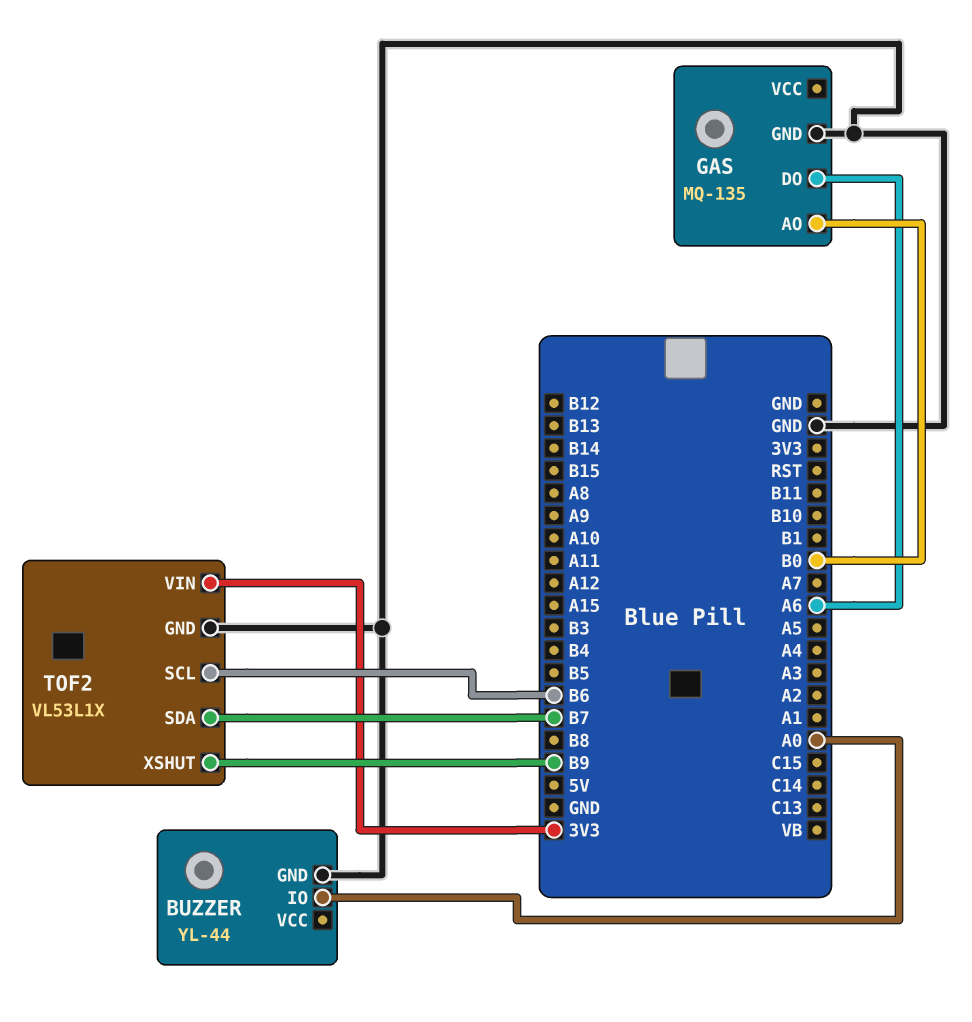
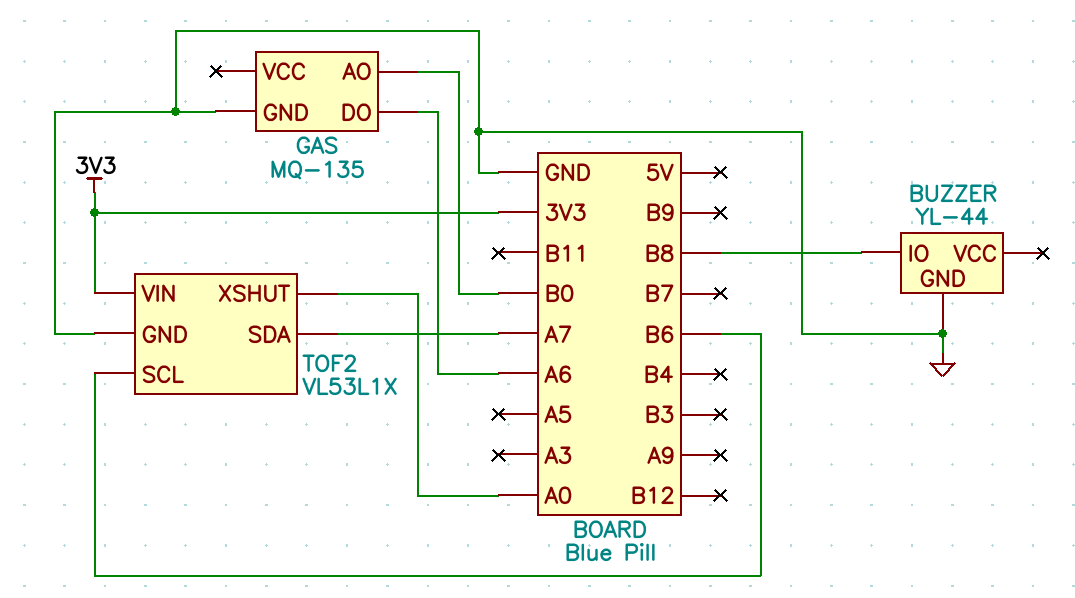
BUZZER pin IO: A0 -> B8
TOF2 pin SDA: B7 -> A7
TOF2 pin XSHUT: B9 -> A0

